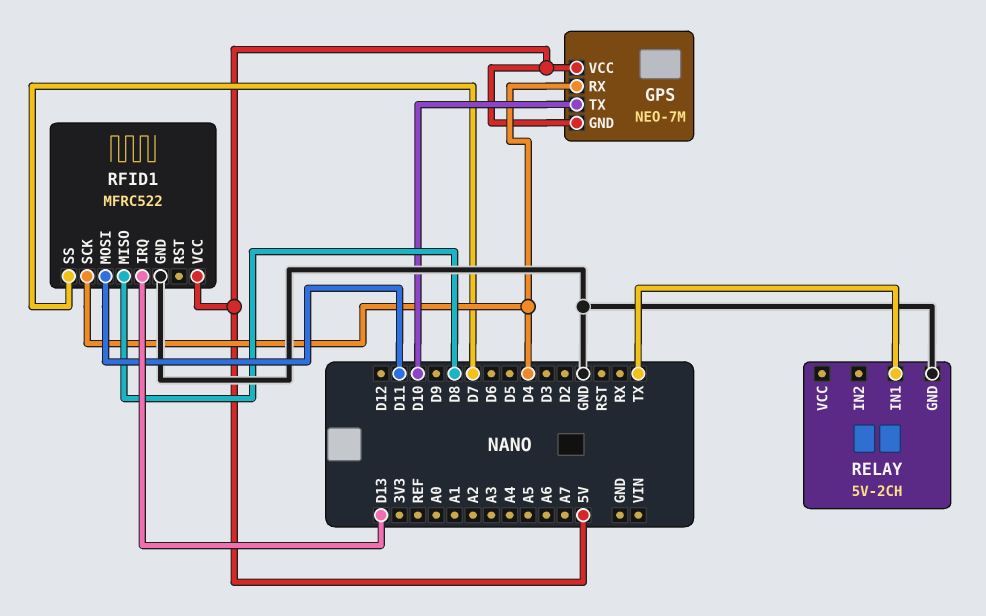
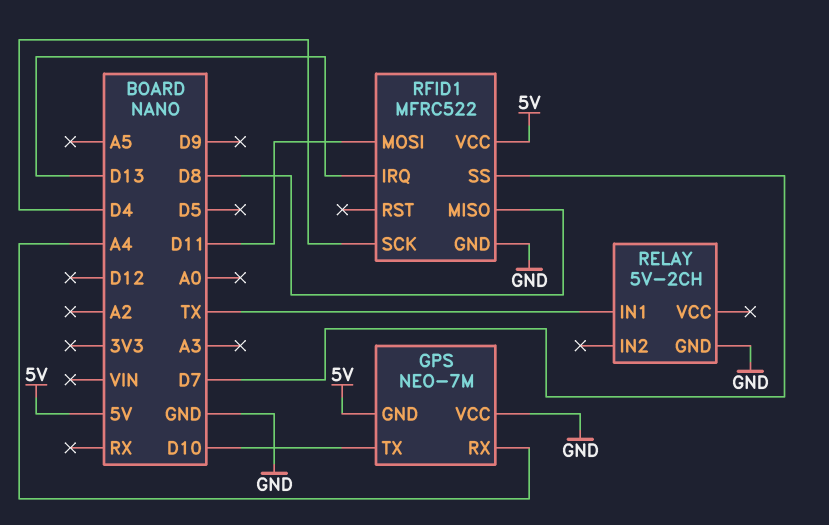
GPS pin RX: D4 -> A4
GPS pin VCC: 5V -> GND

